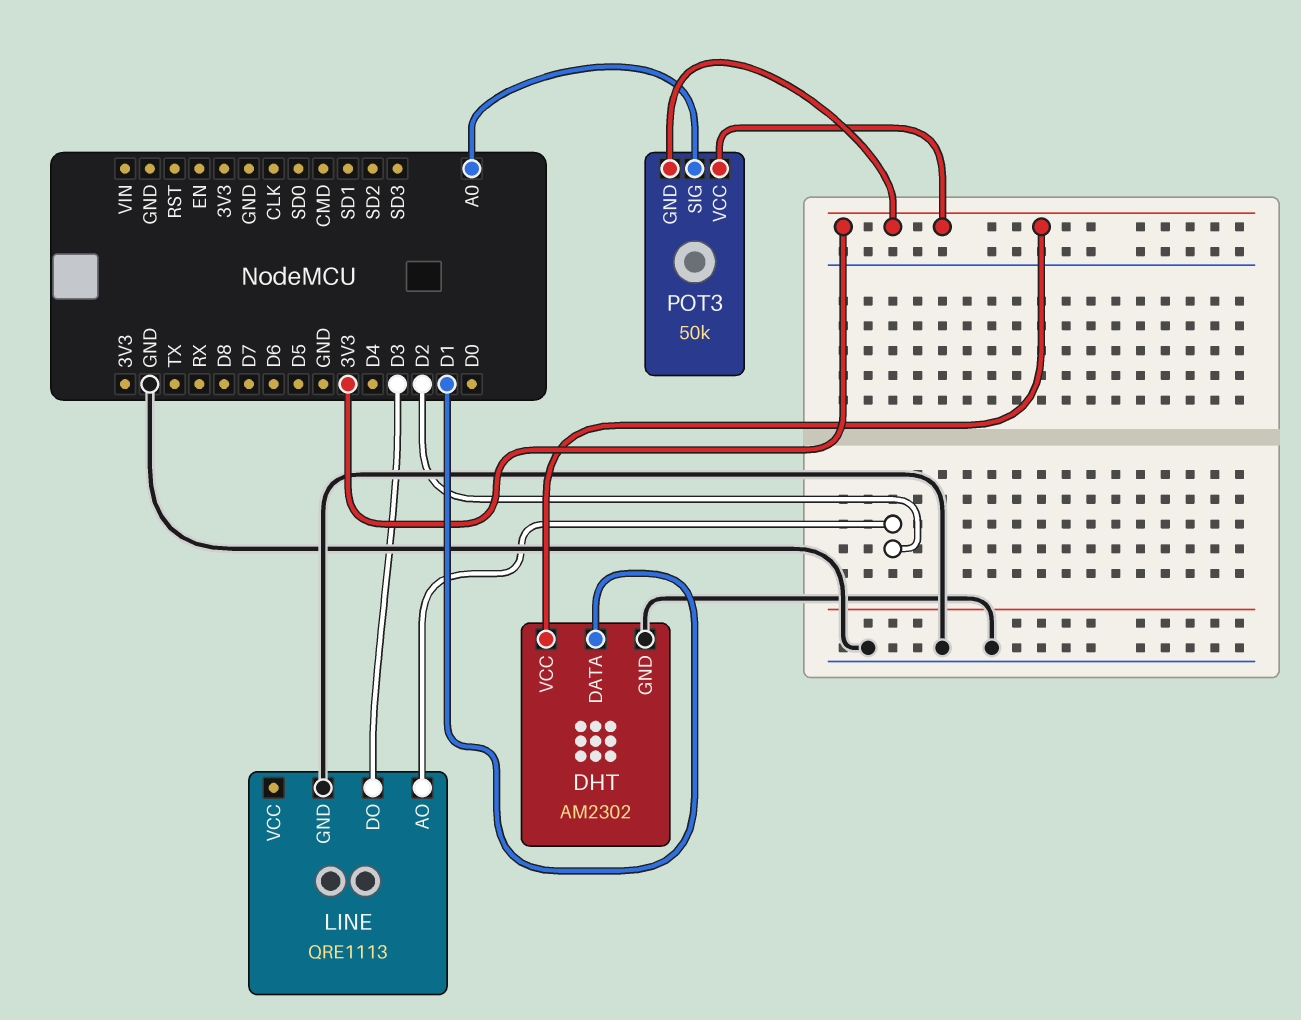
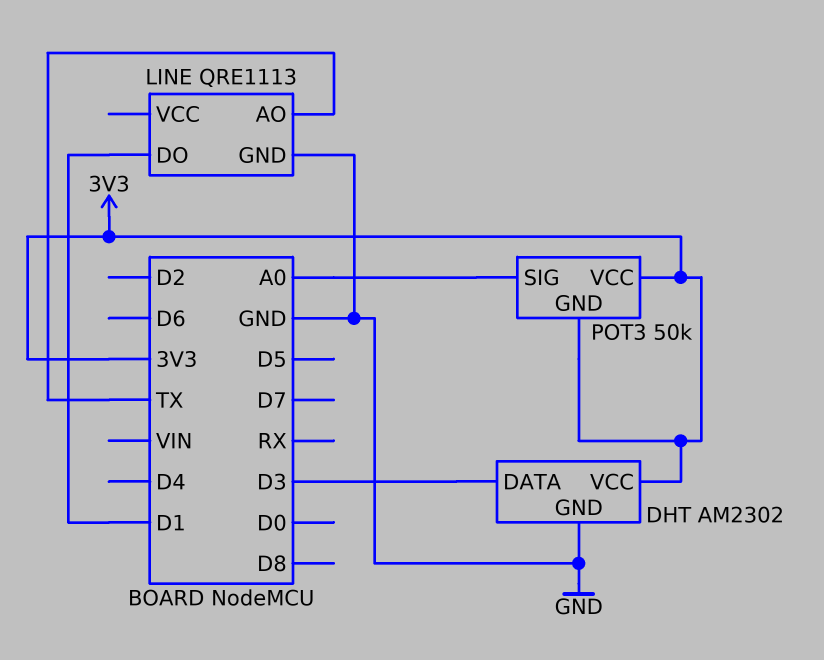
DHT pin DATA: D1 -> D3
LINE pin AO: D2 -> TX
LINE pin DO: D3 -> D1

